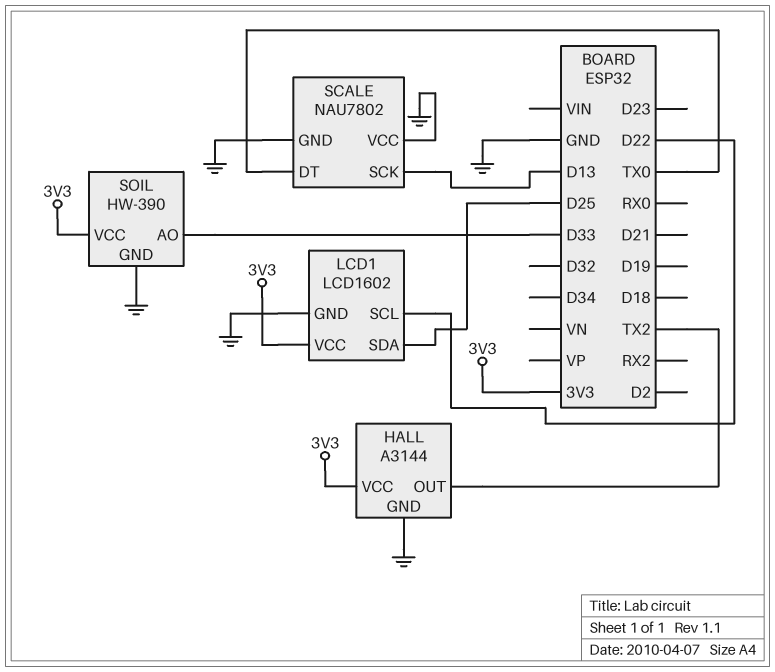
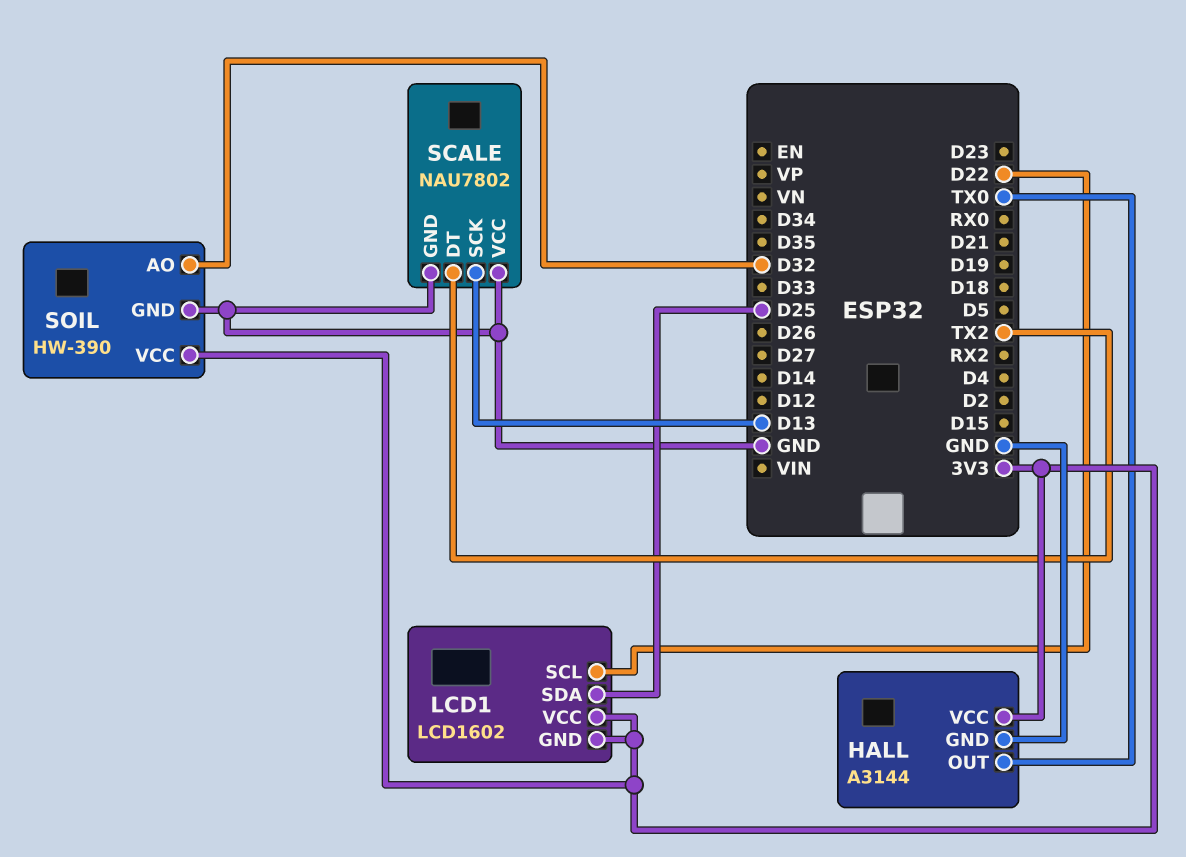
HALL pin OUT: TX2 -> TX0
LCD1 pin GND: GND -> 3V3
SCALE pin DT: TX0 -> TX2
SOIL pin AO: D33 -> D32

